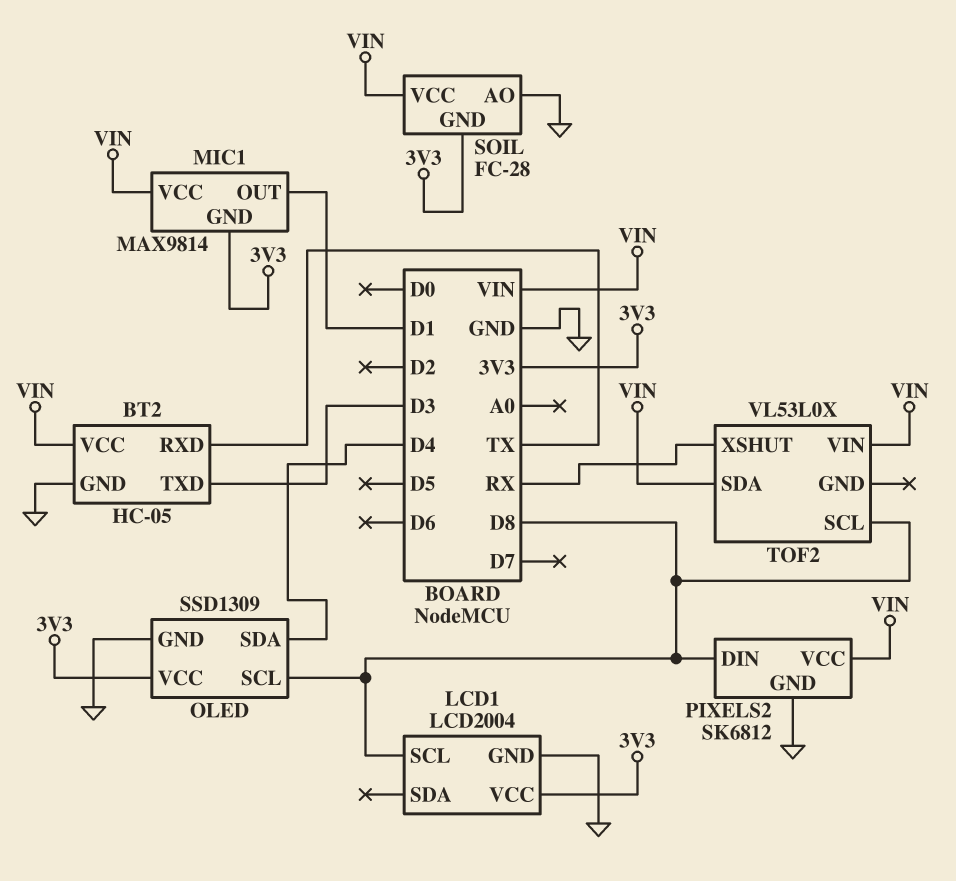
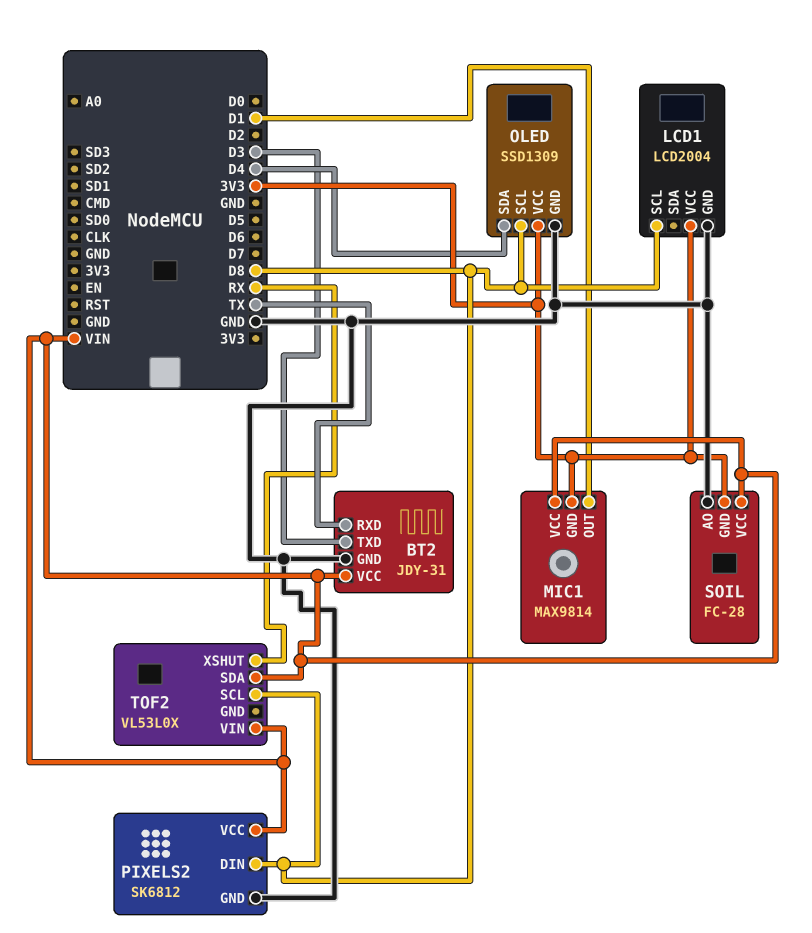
BT2: HC-05 -> JDY-31

